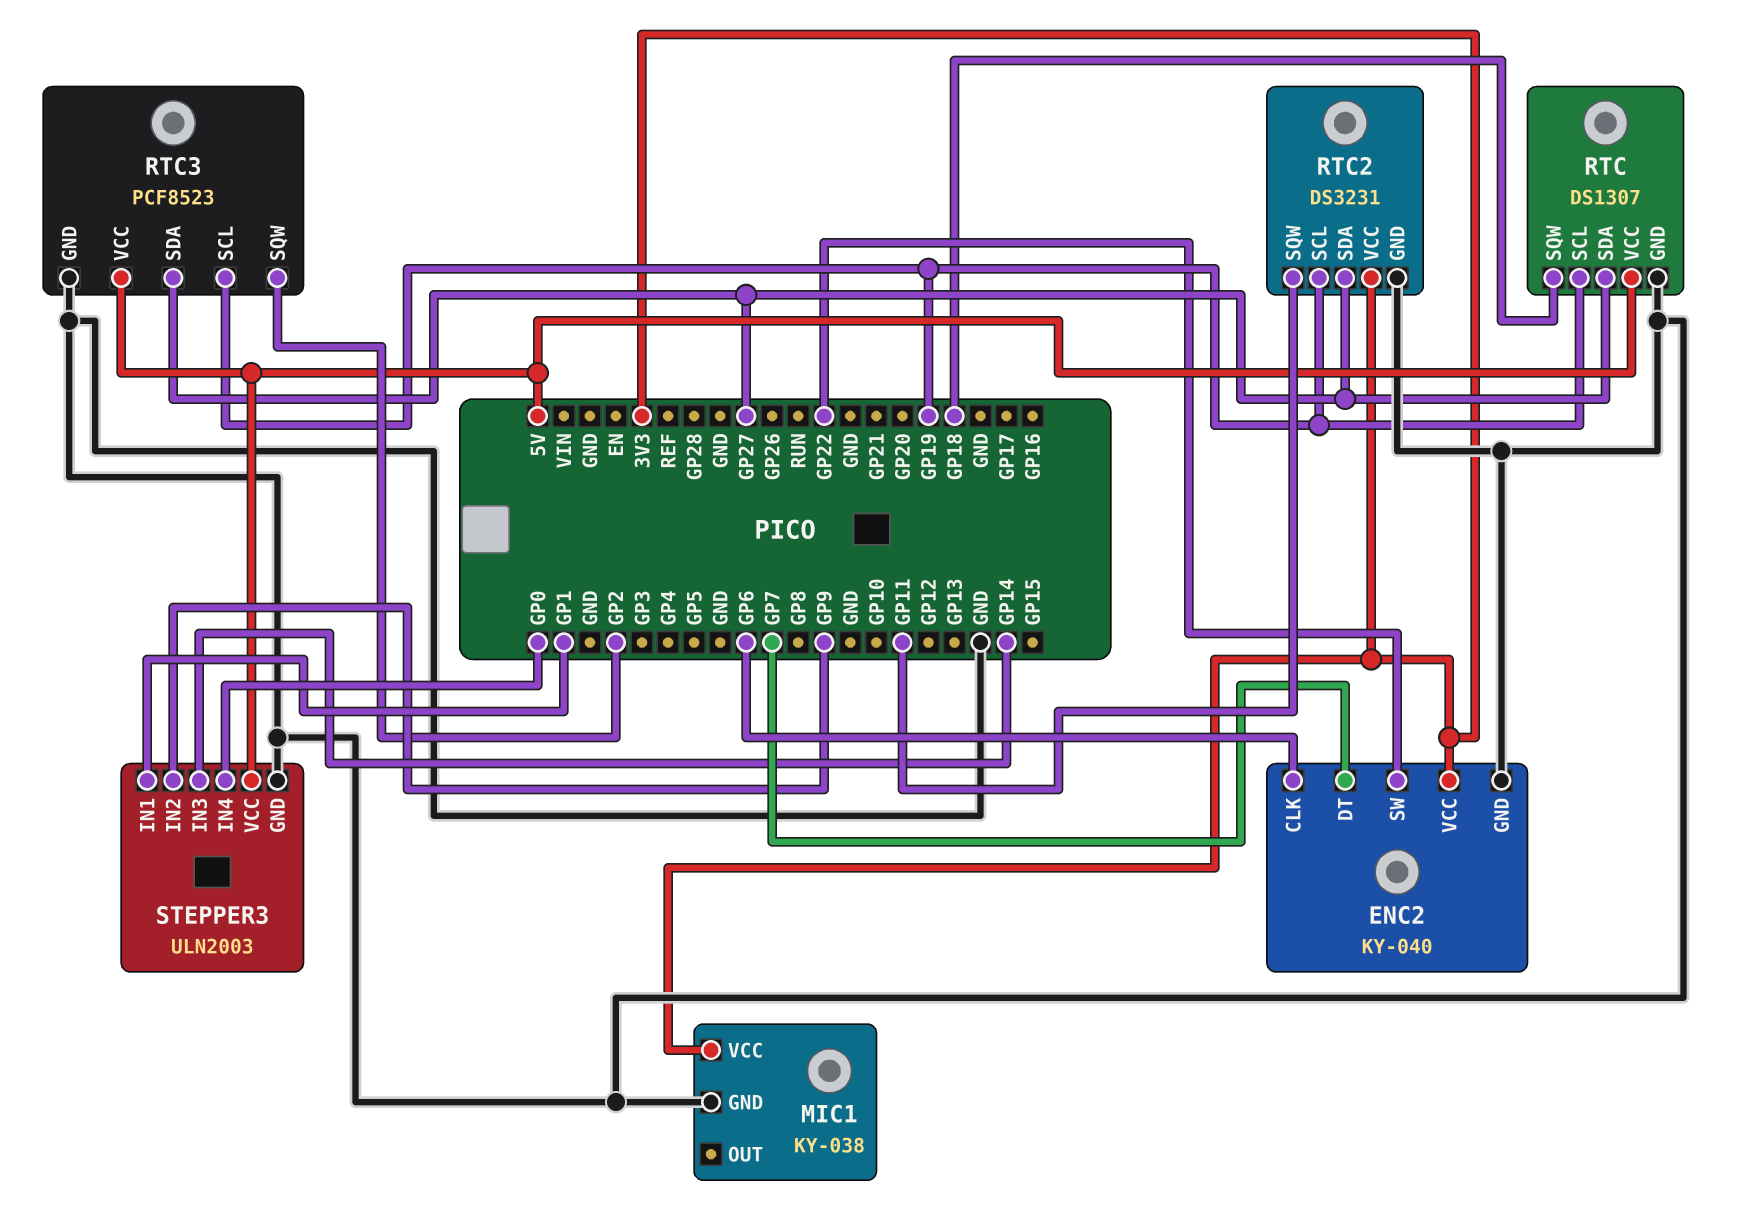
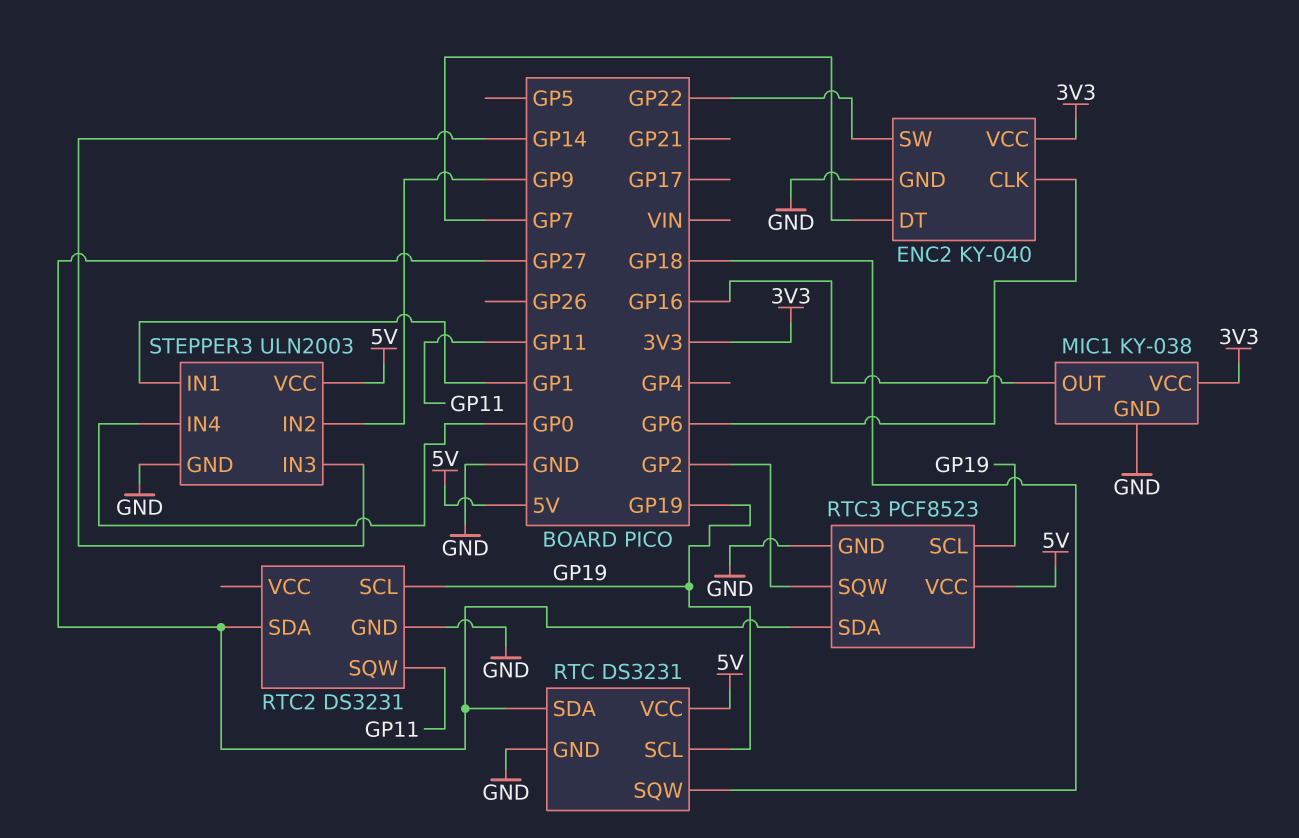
MIC1 pin OUT: none -> GP16
RTC: DS1307 -> DS3231
RTC2 pin VCC: 3V3 -> none

